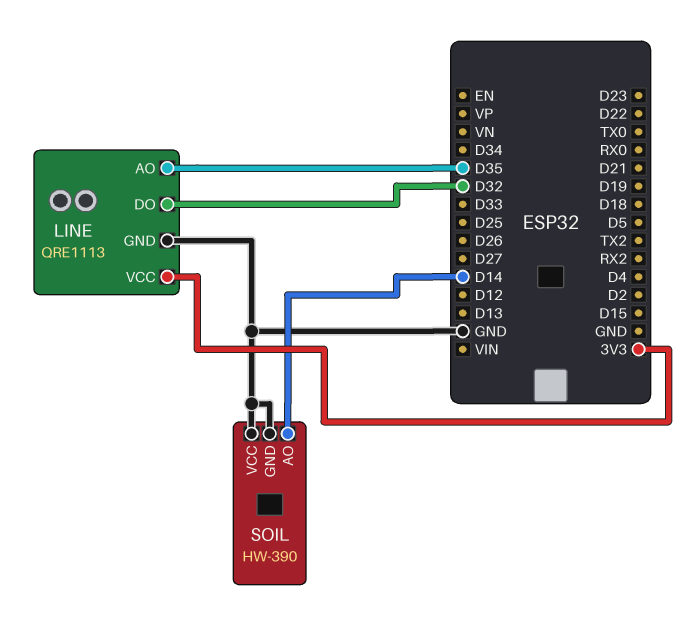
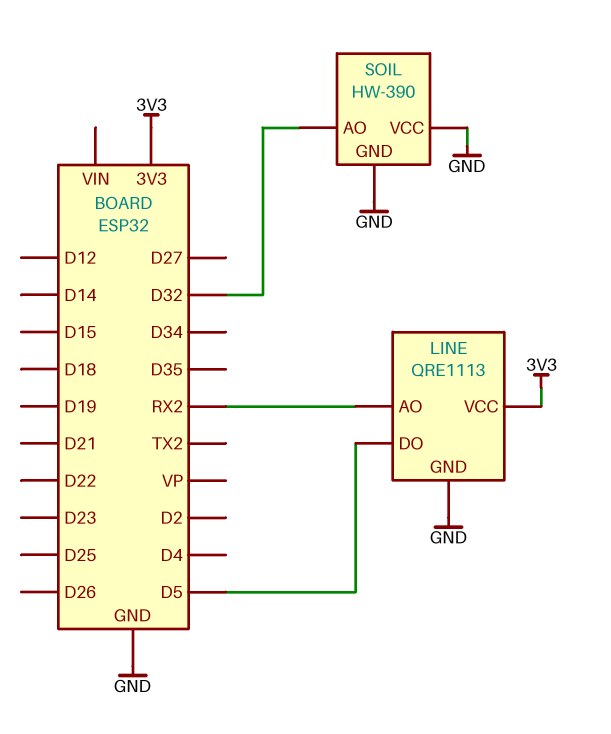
LINE pin AO: D35 -> RX2
LINE pin DO: D32 -> D5
SOIL pin AO: D14 -> D32

